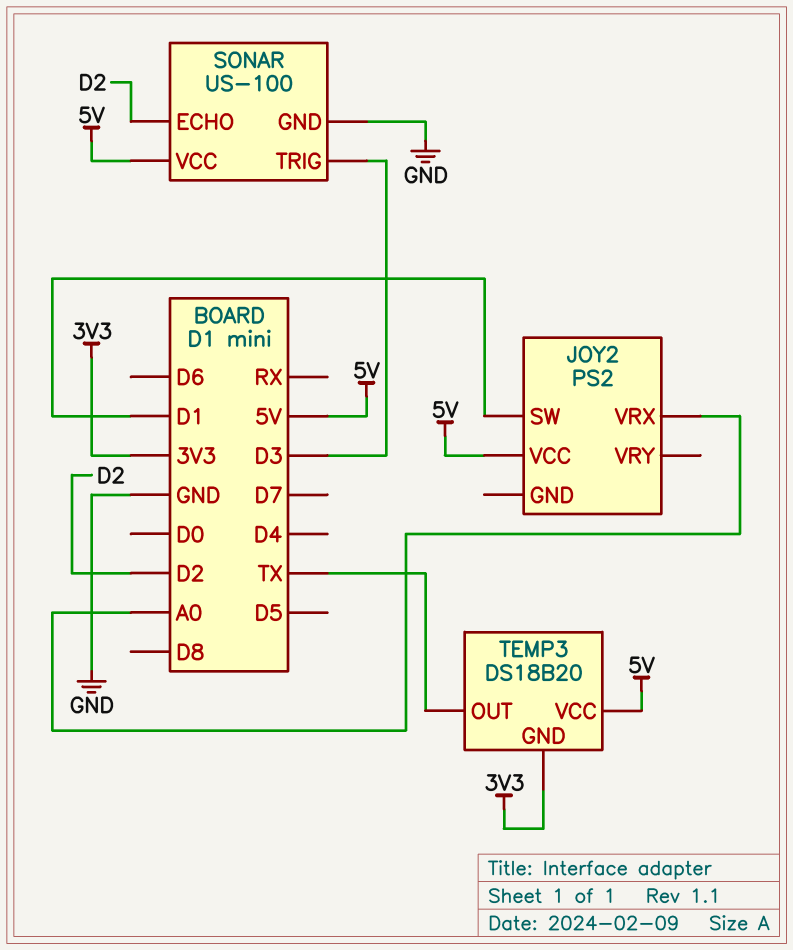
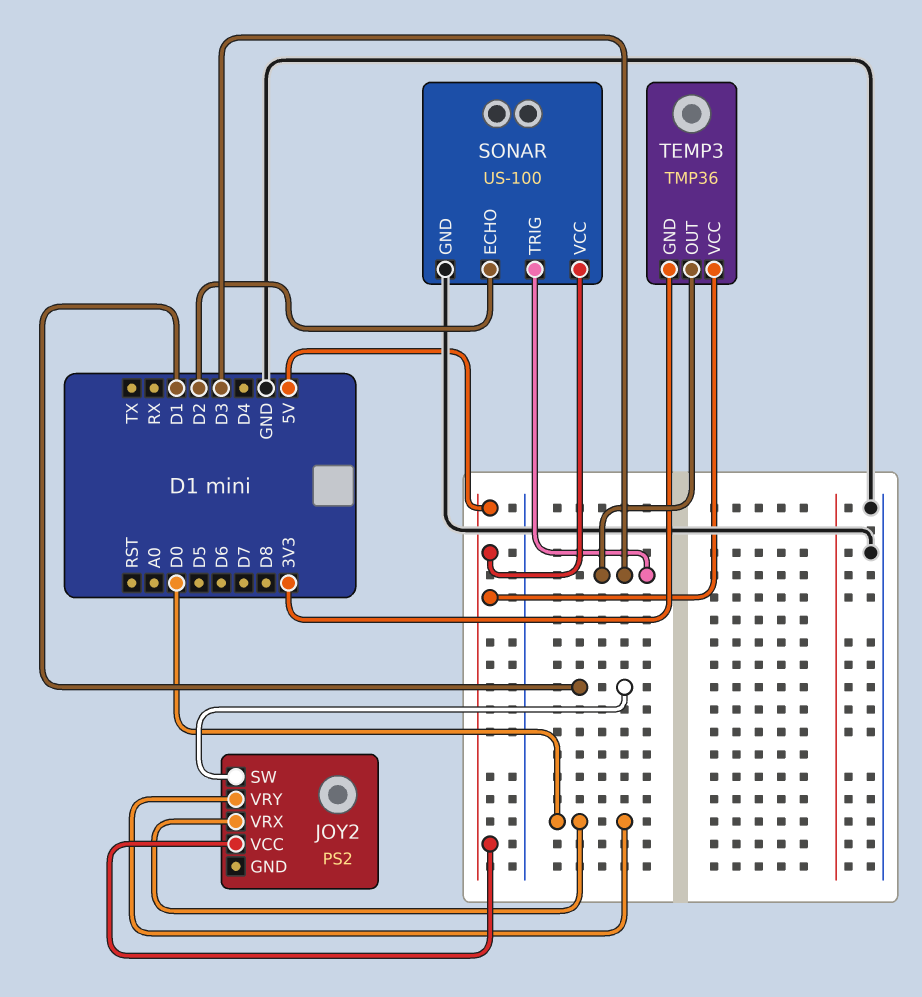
JOY2 pin VRX: A0 -> D0
JOY2 pin VRY: none -> D0
TEMP3: DS18B20 -> TMP36
TEMP3 pin OUT: TX -> D3

